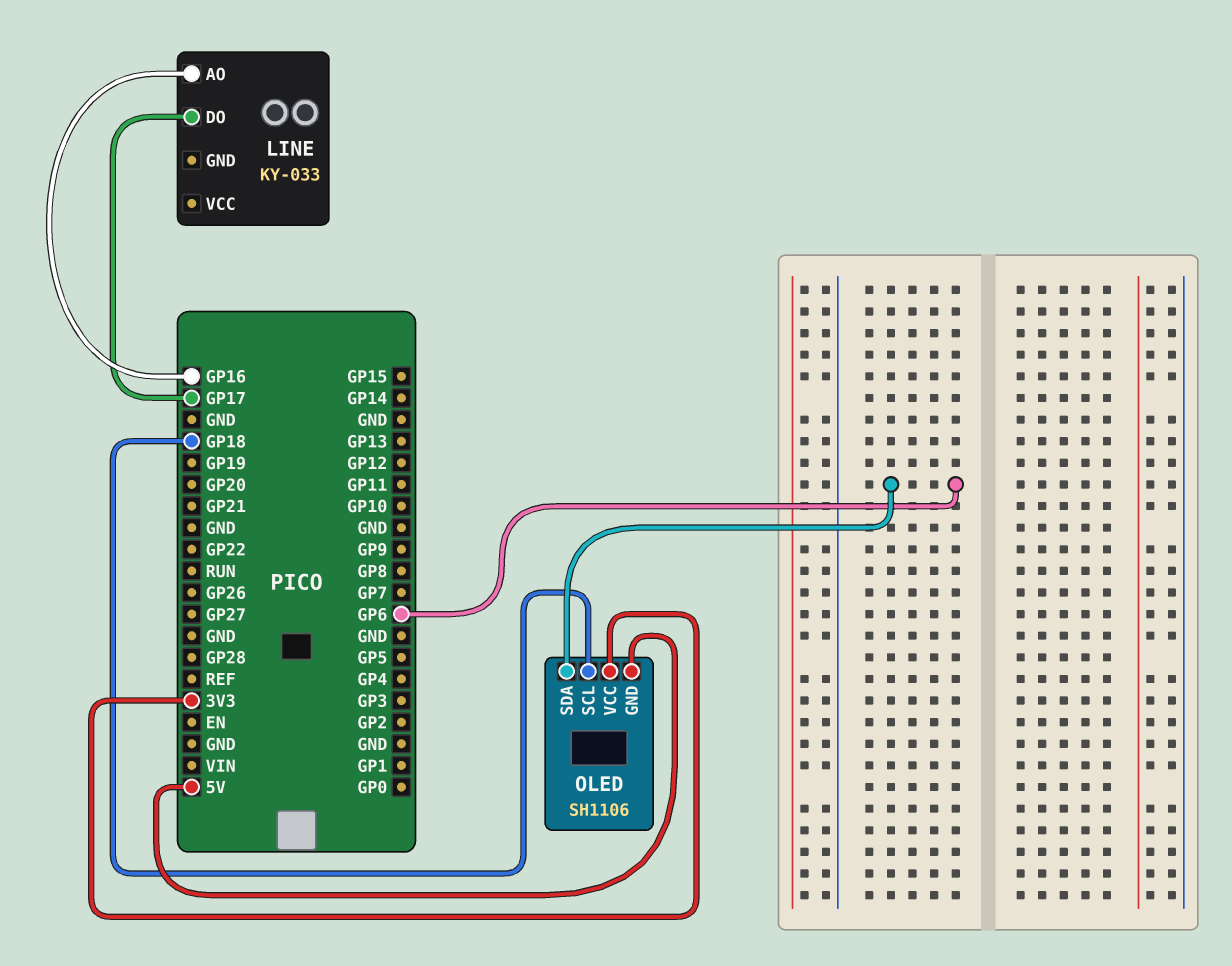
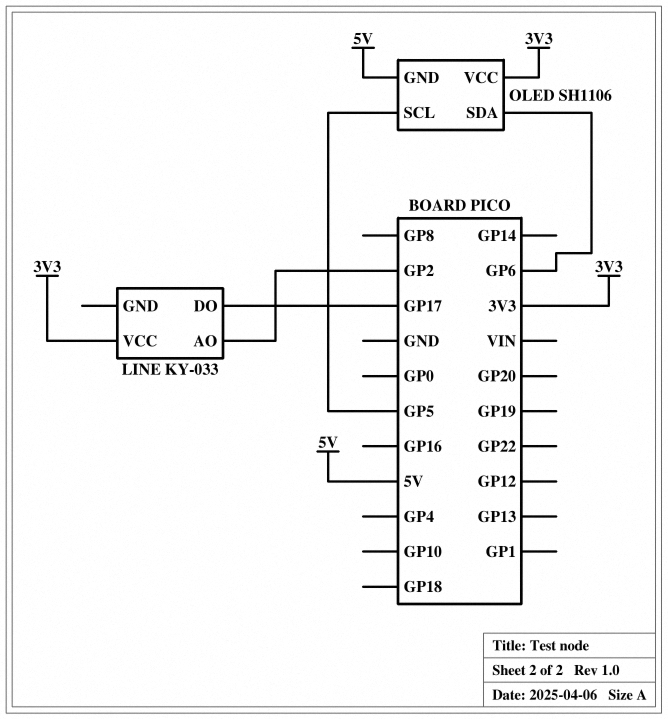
LINE pin AO: GP16 -> GP2
LINE pin VCC: none -> 3V3
OLED pin SCL: GP18 -> GP5

